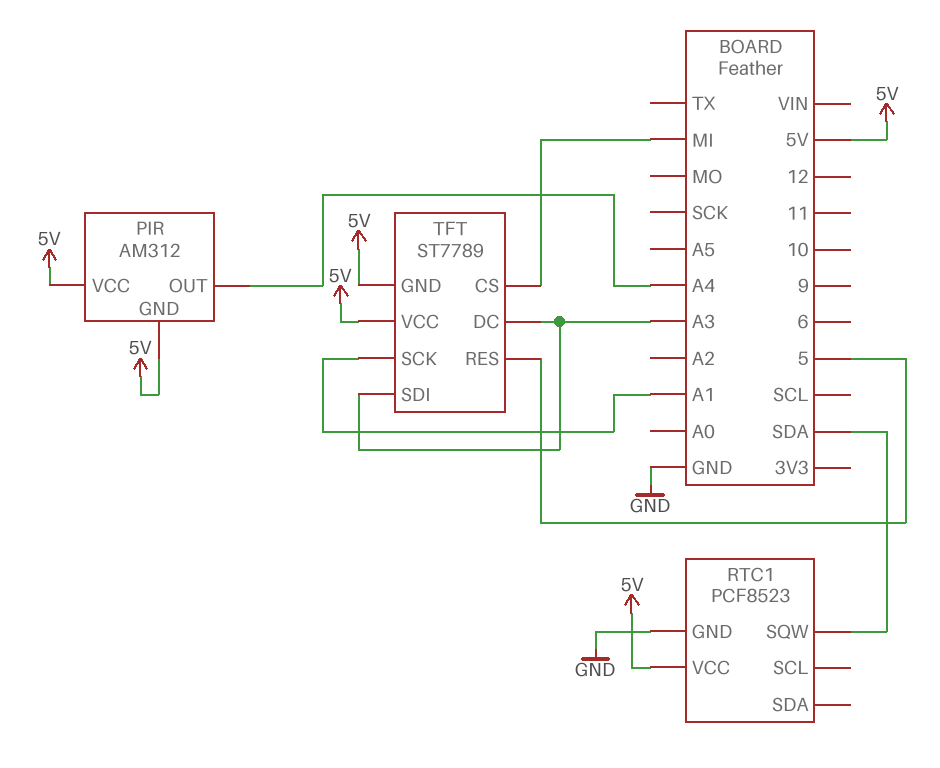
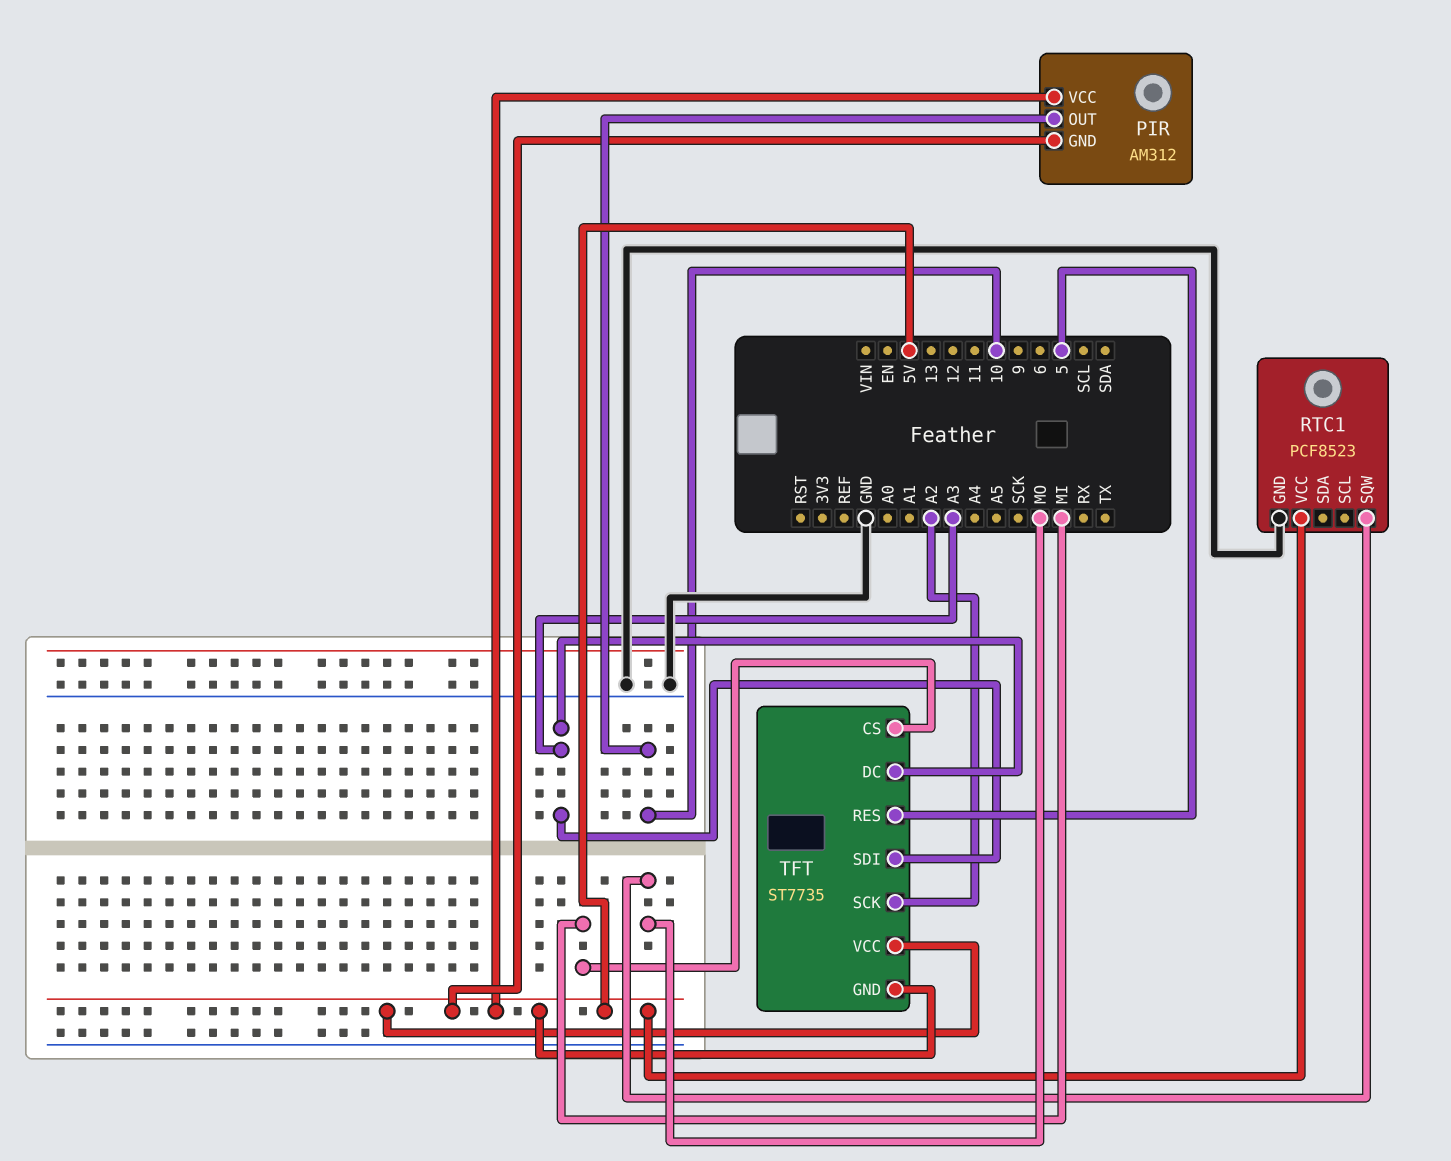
PIR pin OUT: A4 -> 10
RTC1 pin SQW: SDA -> MO
TFT: ST7789 -> ST7735
TFT pin SCK: A1 -> A2

